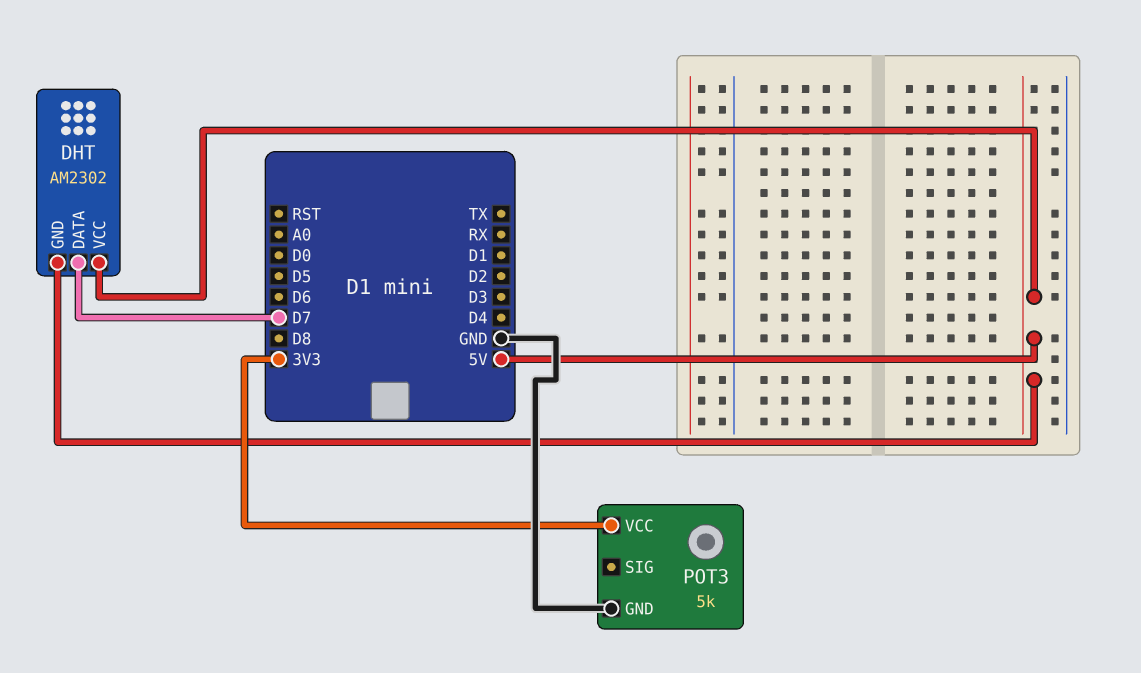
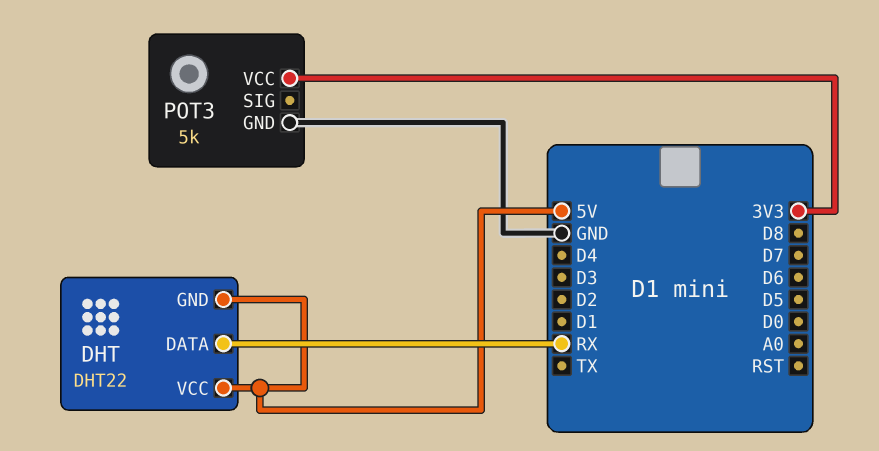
DHT: AM2302 -> DHT22
DHT pin DATA: D7 -> RX

